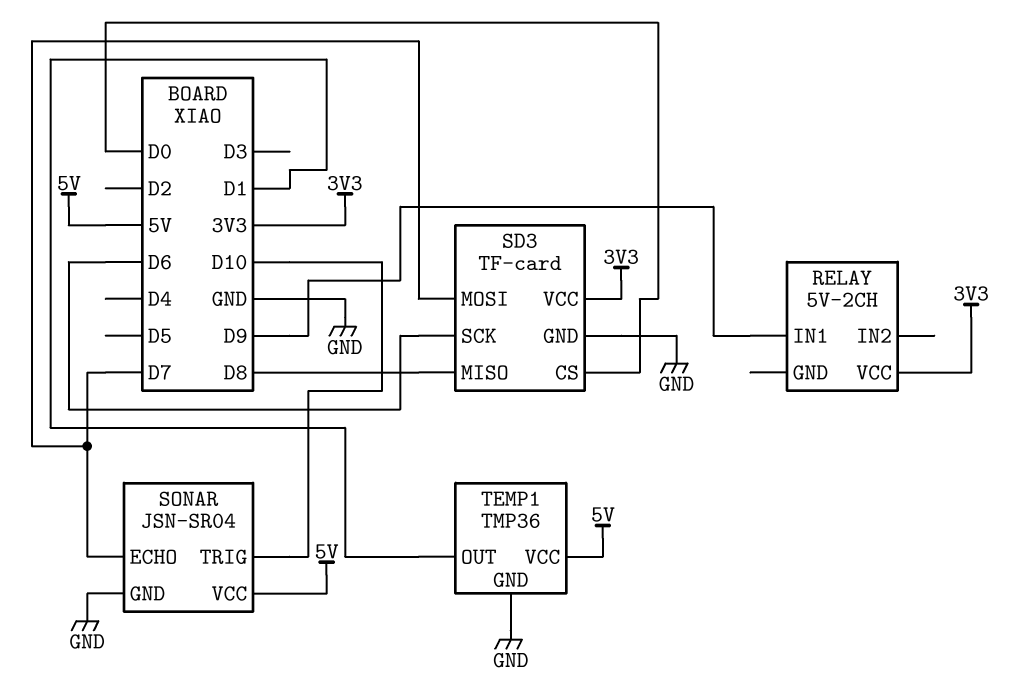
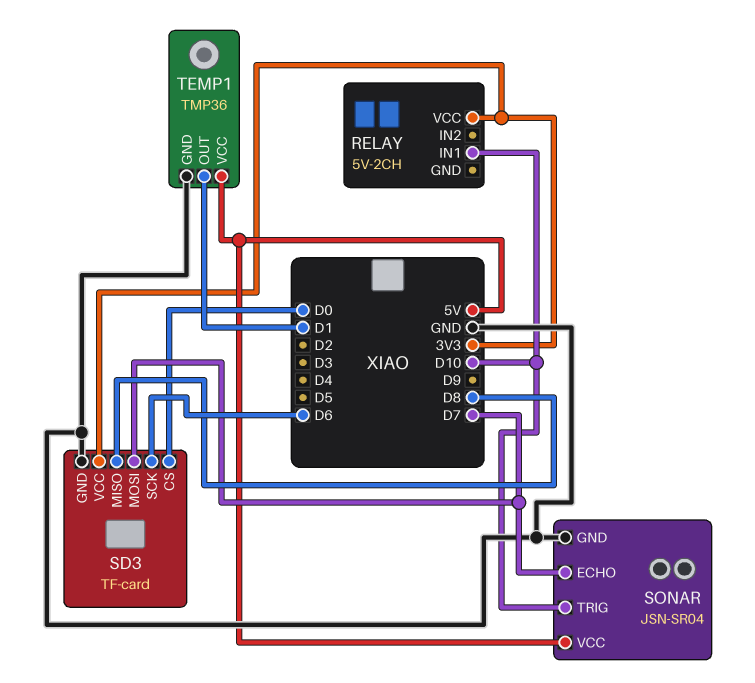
RELAY pin IN1: D9 -> D10

